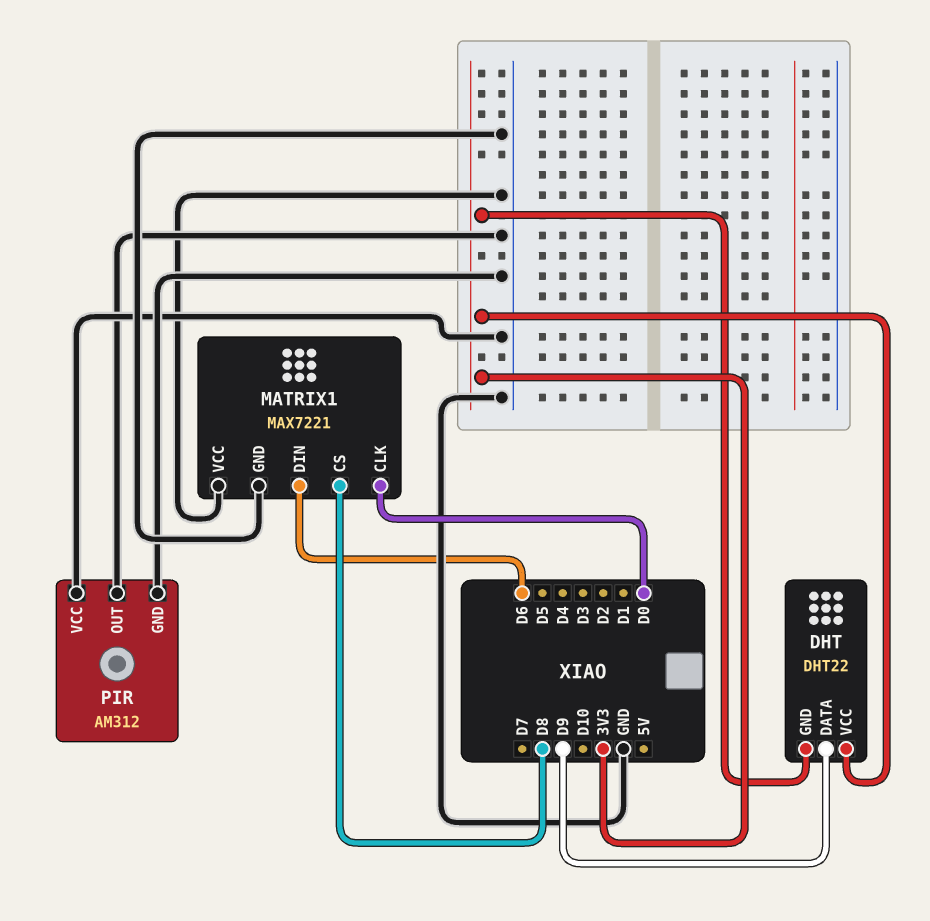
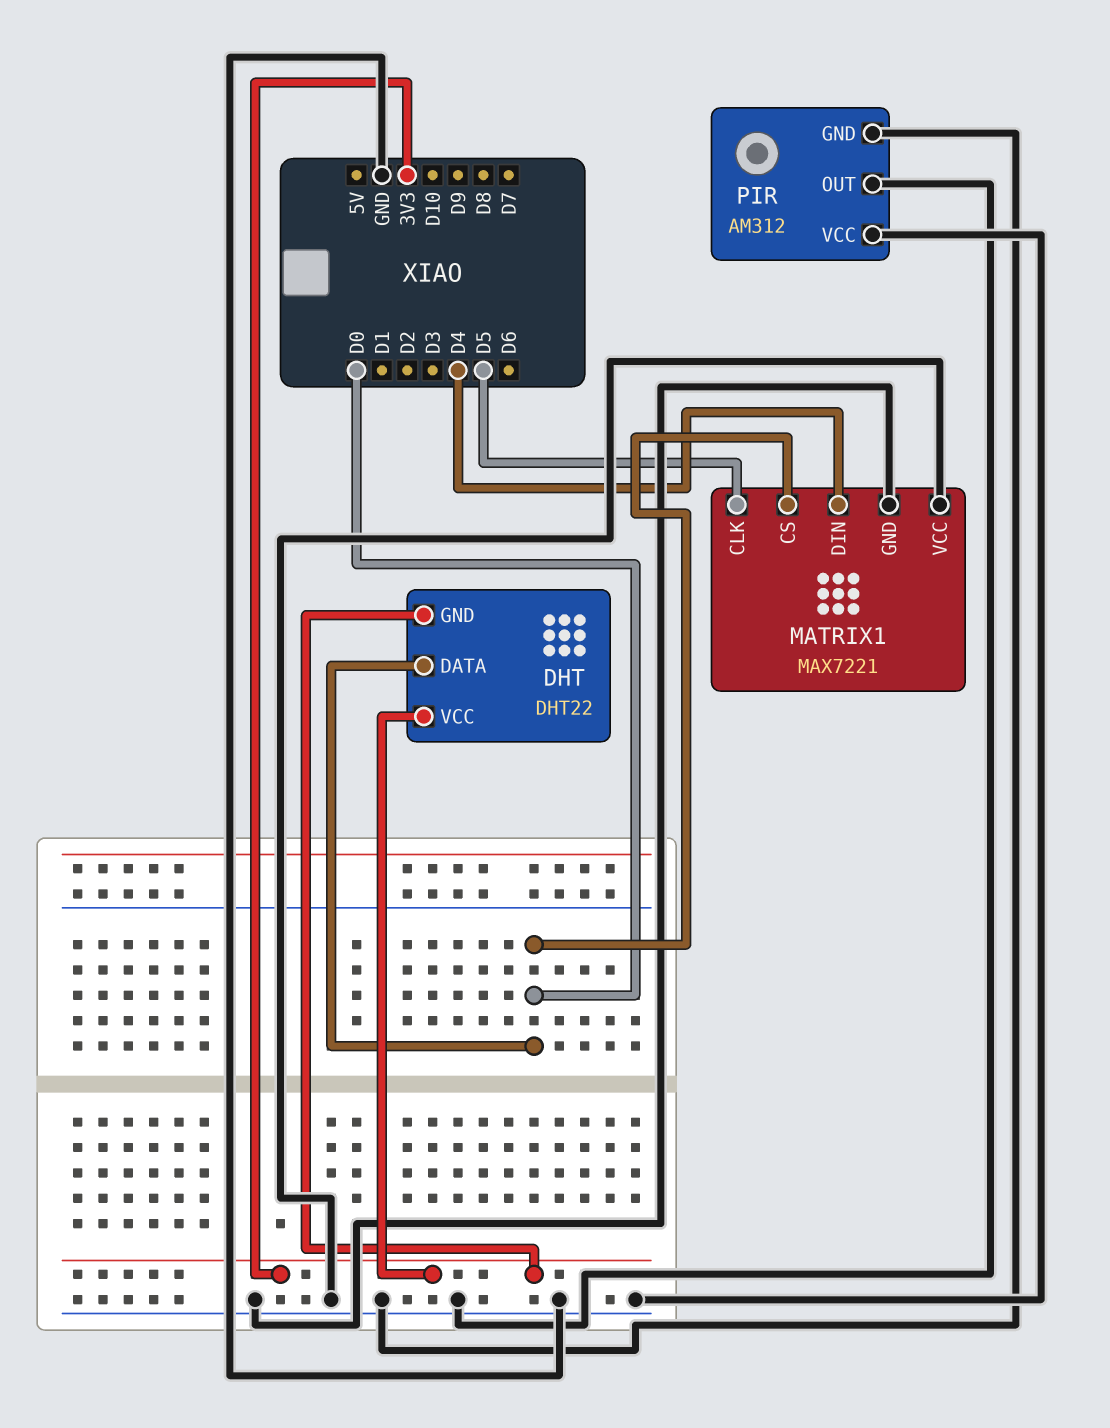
DHT pin DATA: D9 -> D0
MATRIX1 pin CLK: D0 -> D5
MATRIX1 pin CS: D8 -> D0
MATRIX1 pin DIN: D6 -> D4

